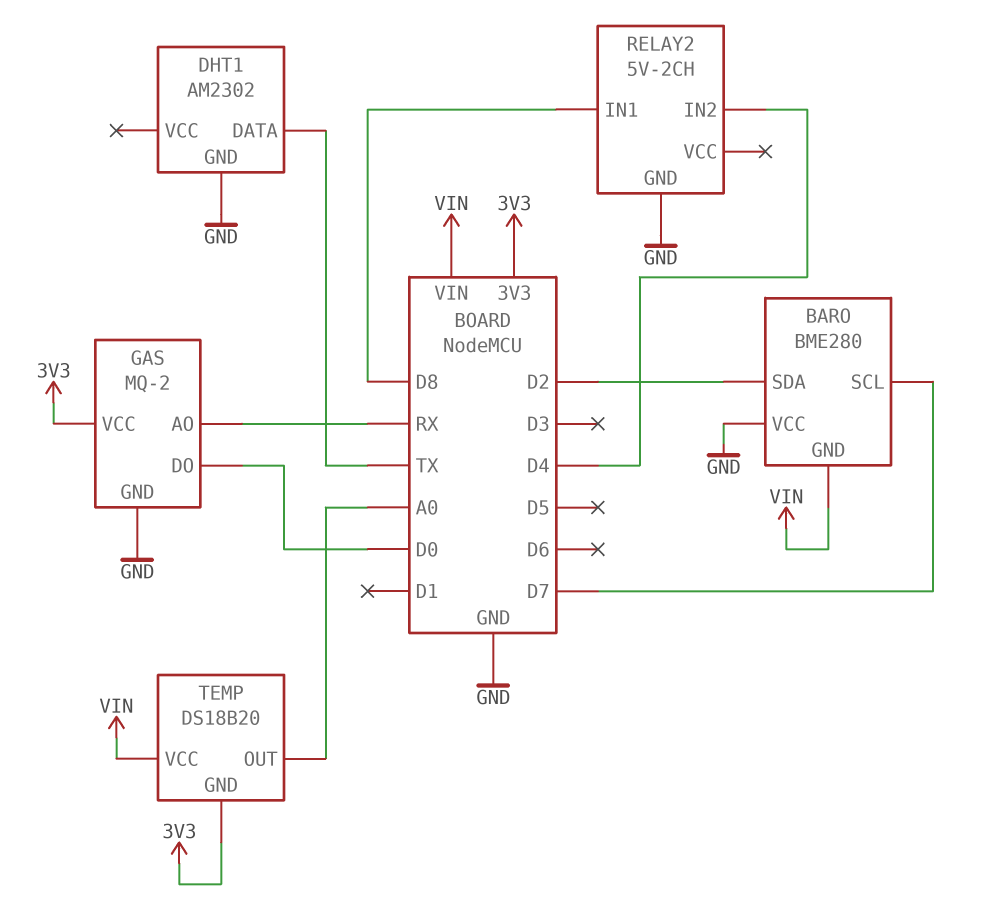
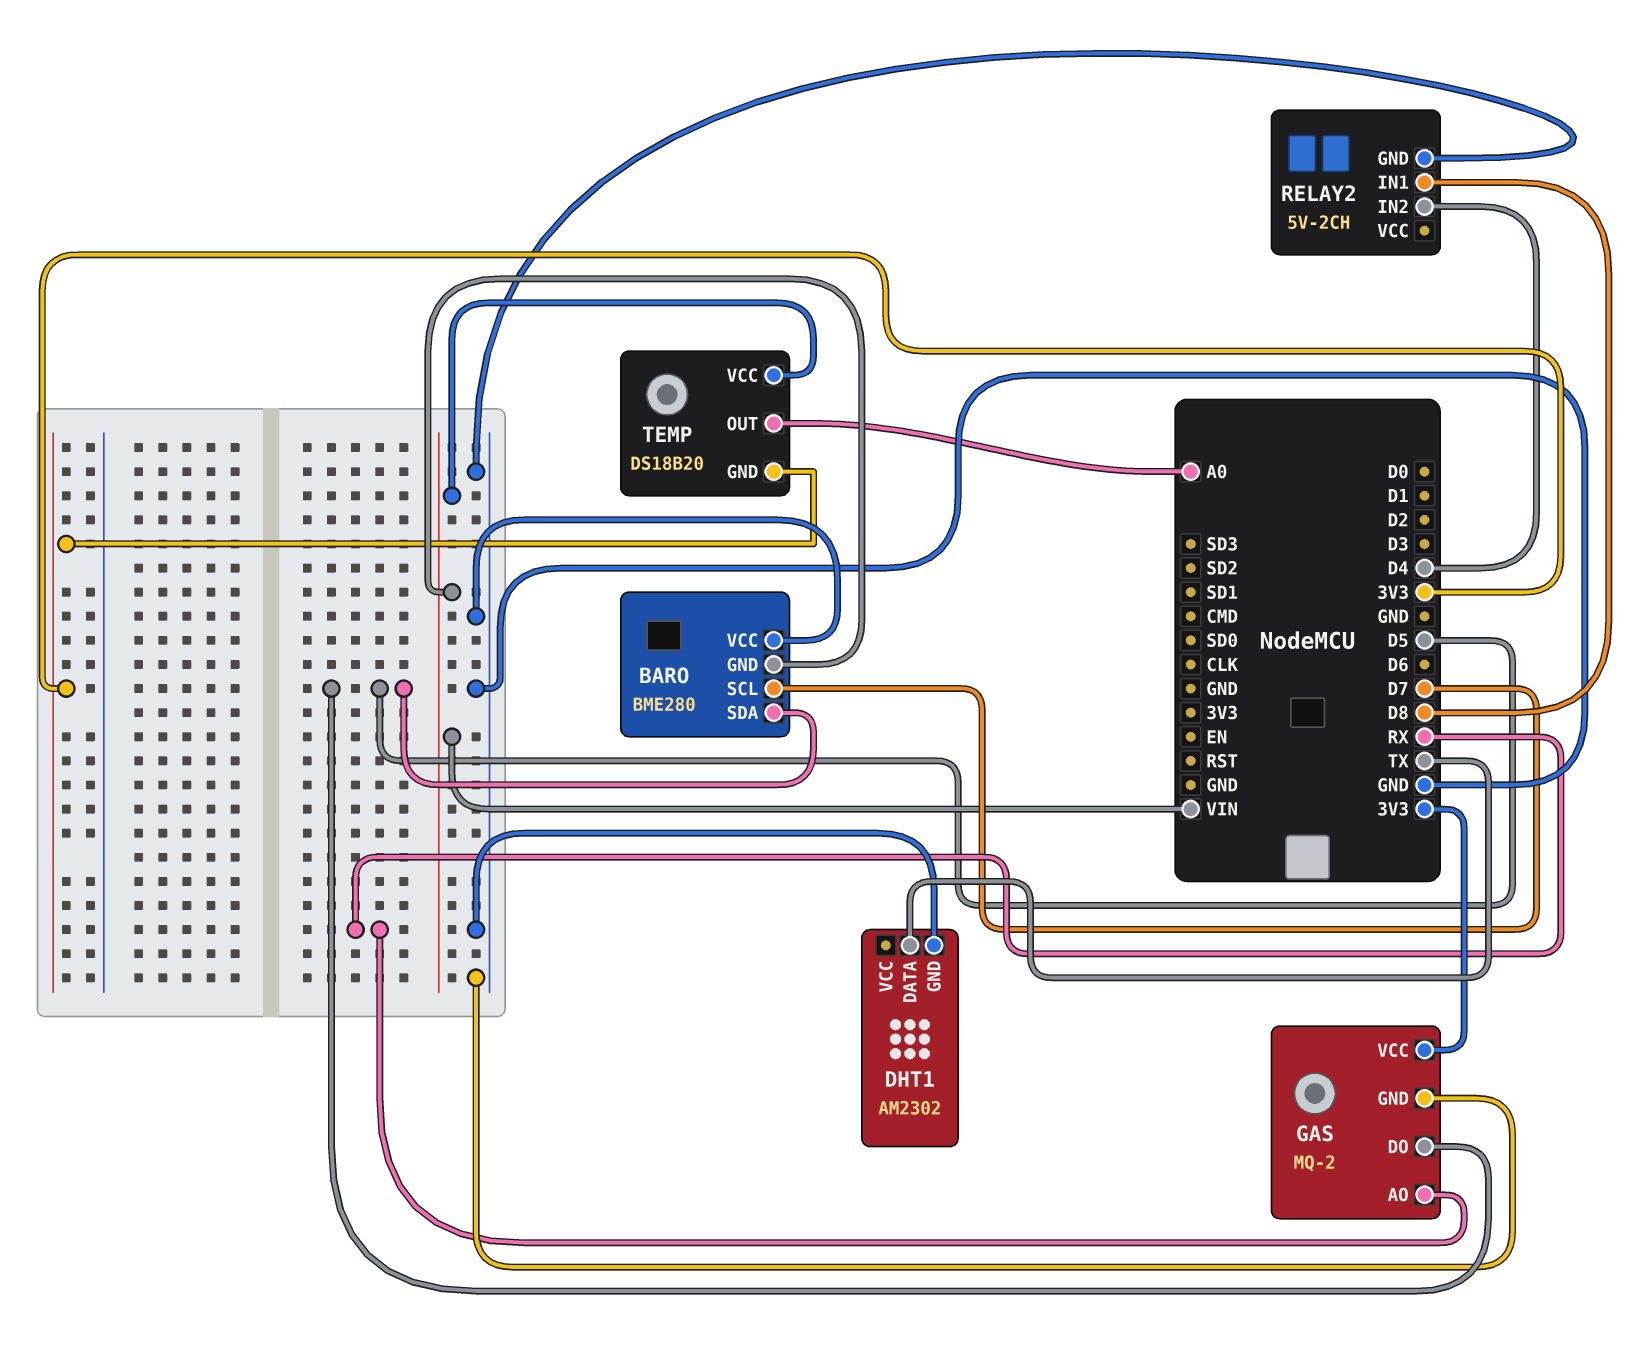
BARO pin SDA: D2 -> D5
GAS pin DO: D0 -> D5

